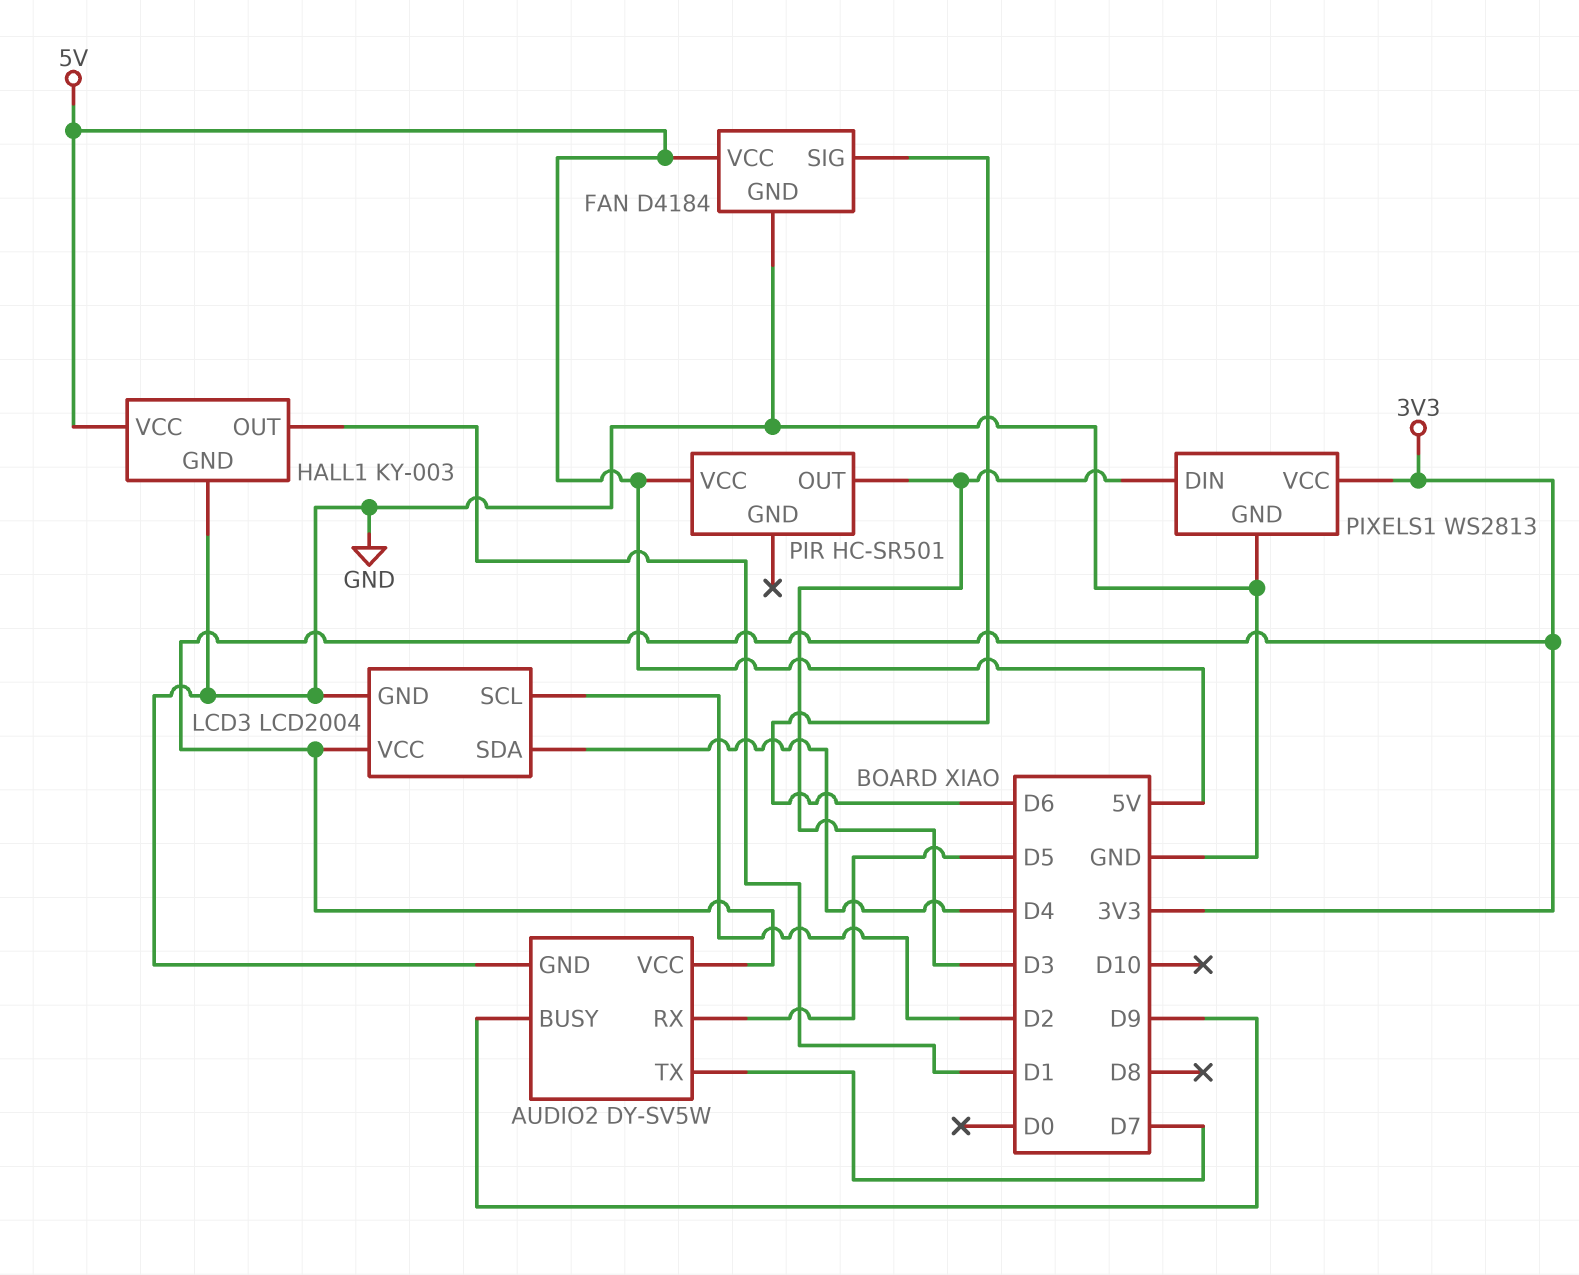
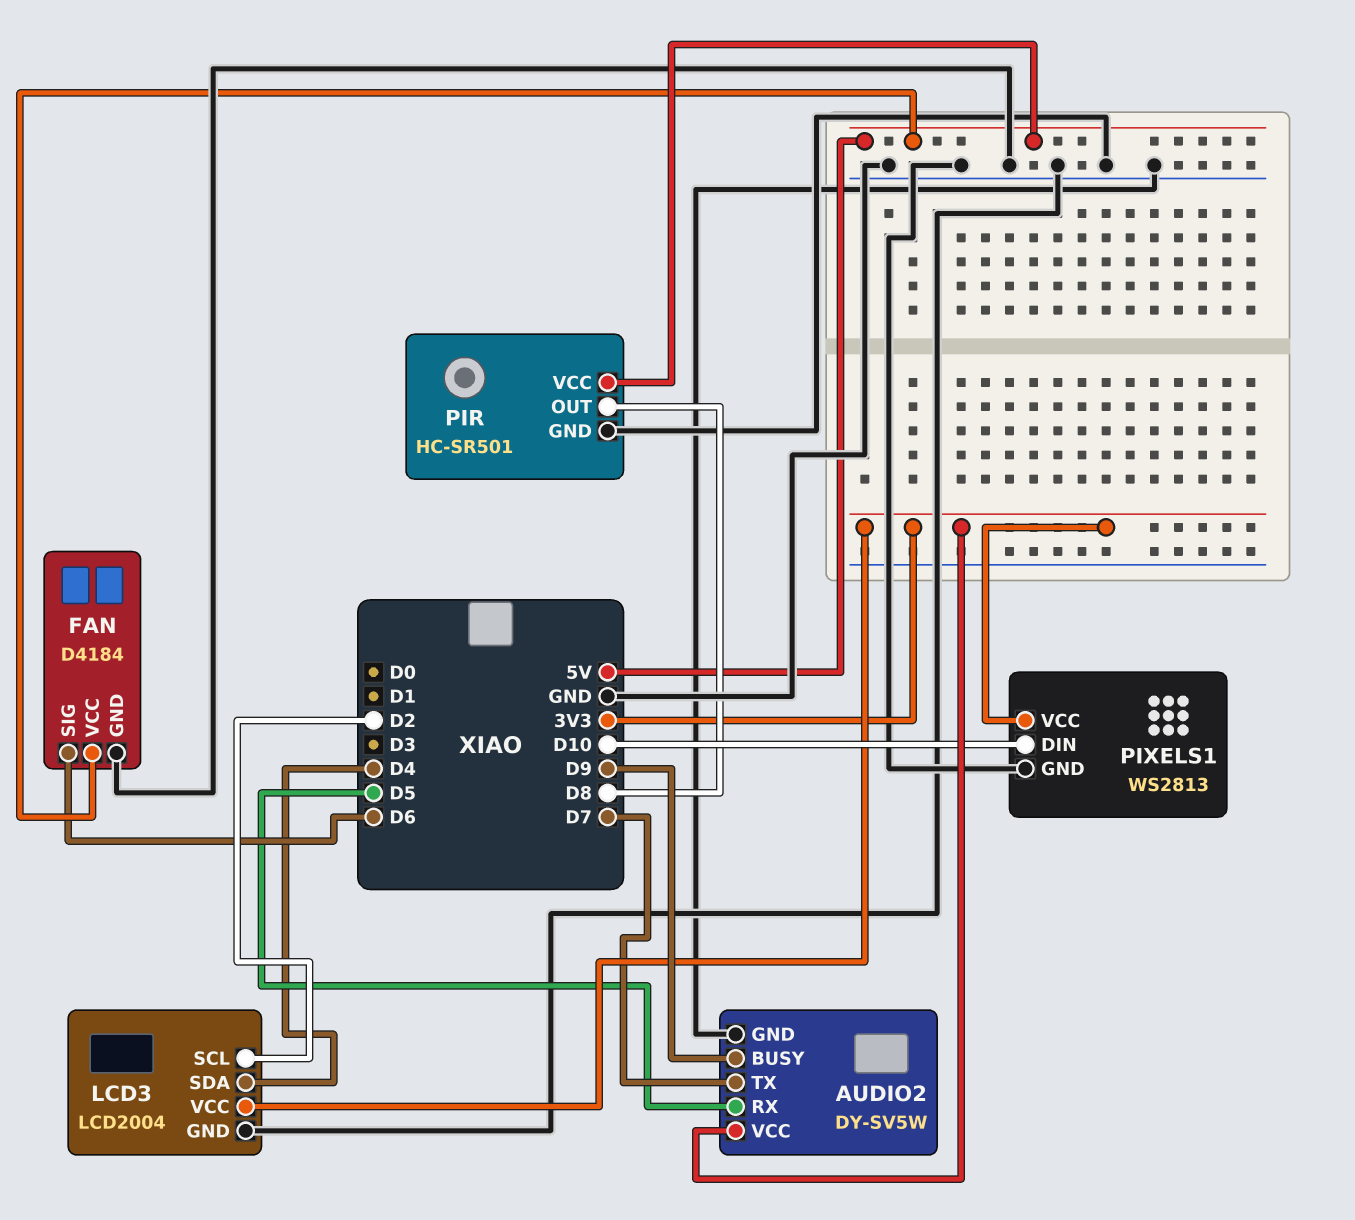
HALL1: KY-003 -> none
HALL1 pin GND: GND -> none
HALL1 pin OUT: D1 -> none
HALL1 pin VCC: 5V -> none
PIR pin GND: none -> GND
PIR pin OUT: D3 -> D8
PIXELS1 pin DIN: D3 -> D10

